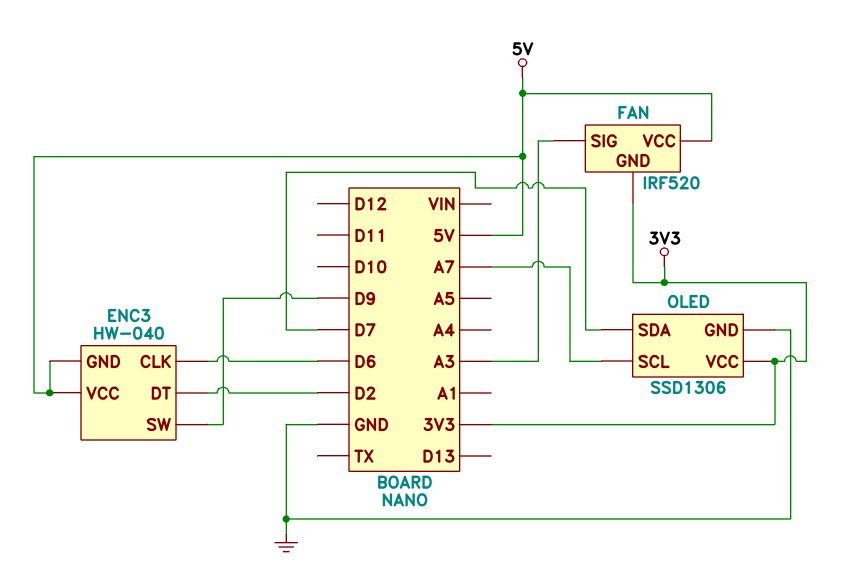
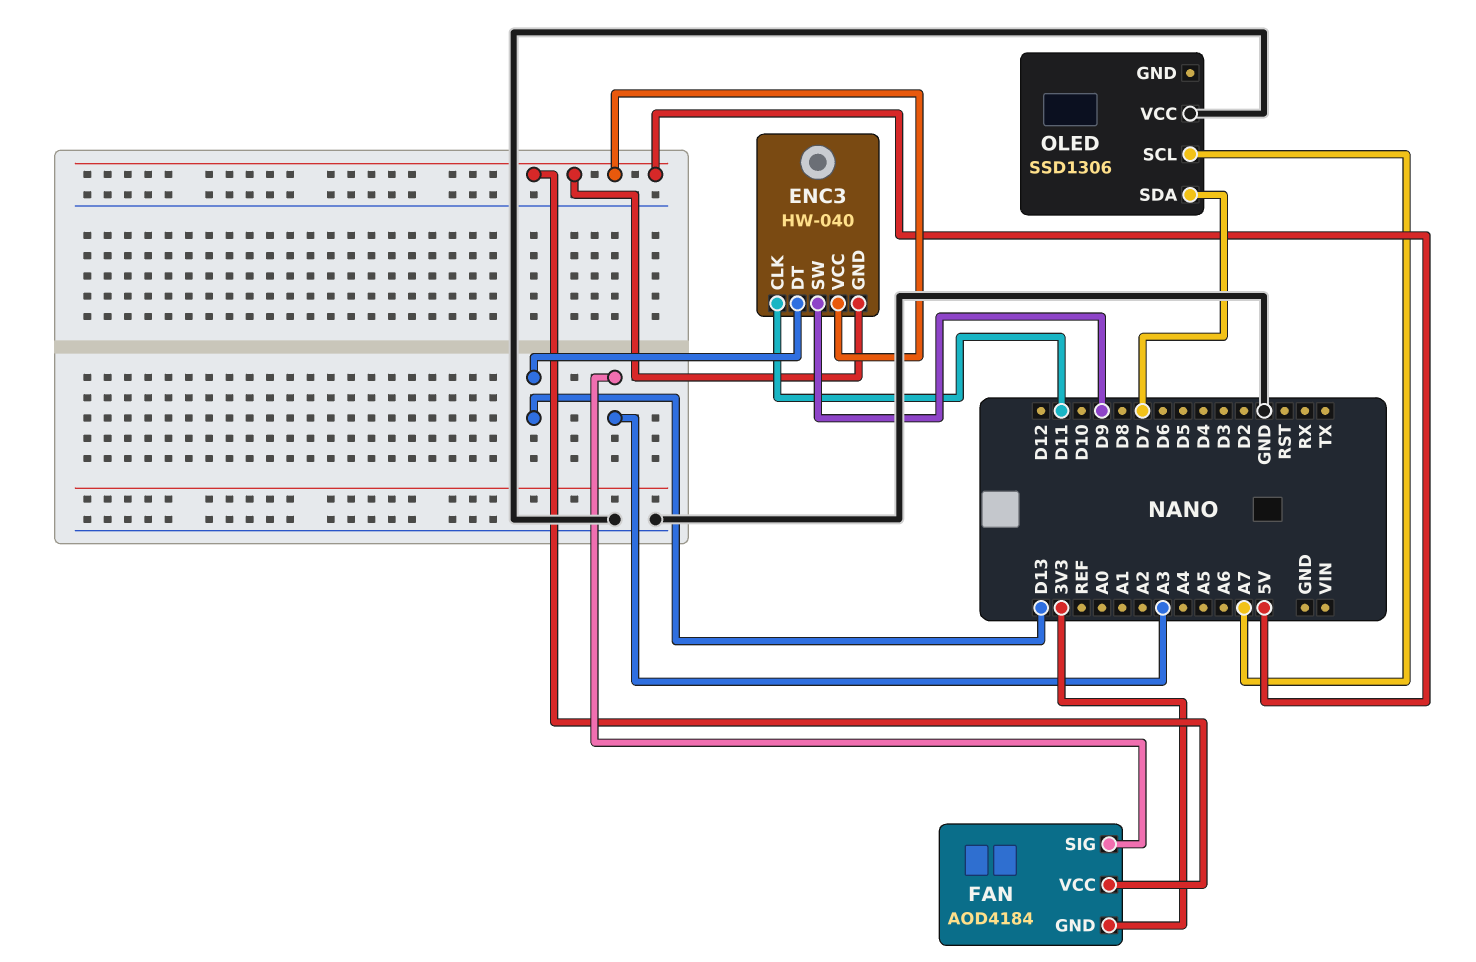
ENC3 pin CLK: D6 -> D11
ENC3 pin DT: D2 -> D13
FAN: IRF520 -> AOD4184
OLED pin GND: GND -> none
OLED pin VCC: 3V3 -> GND

